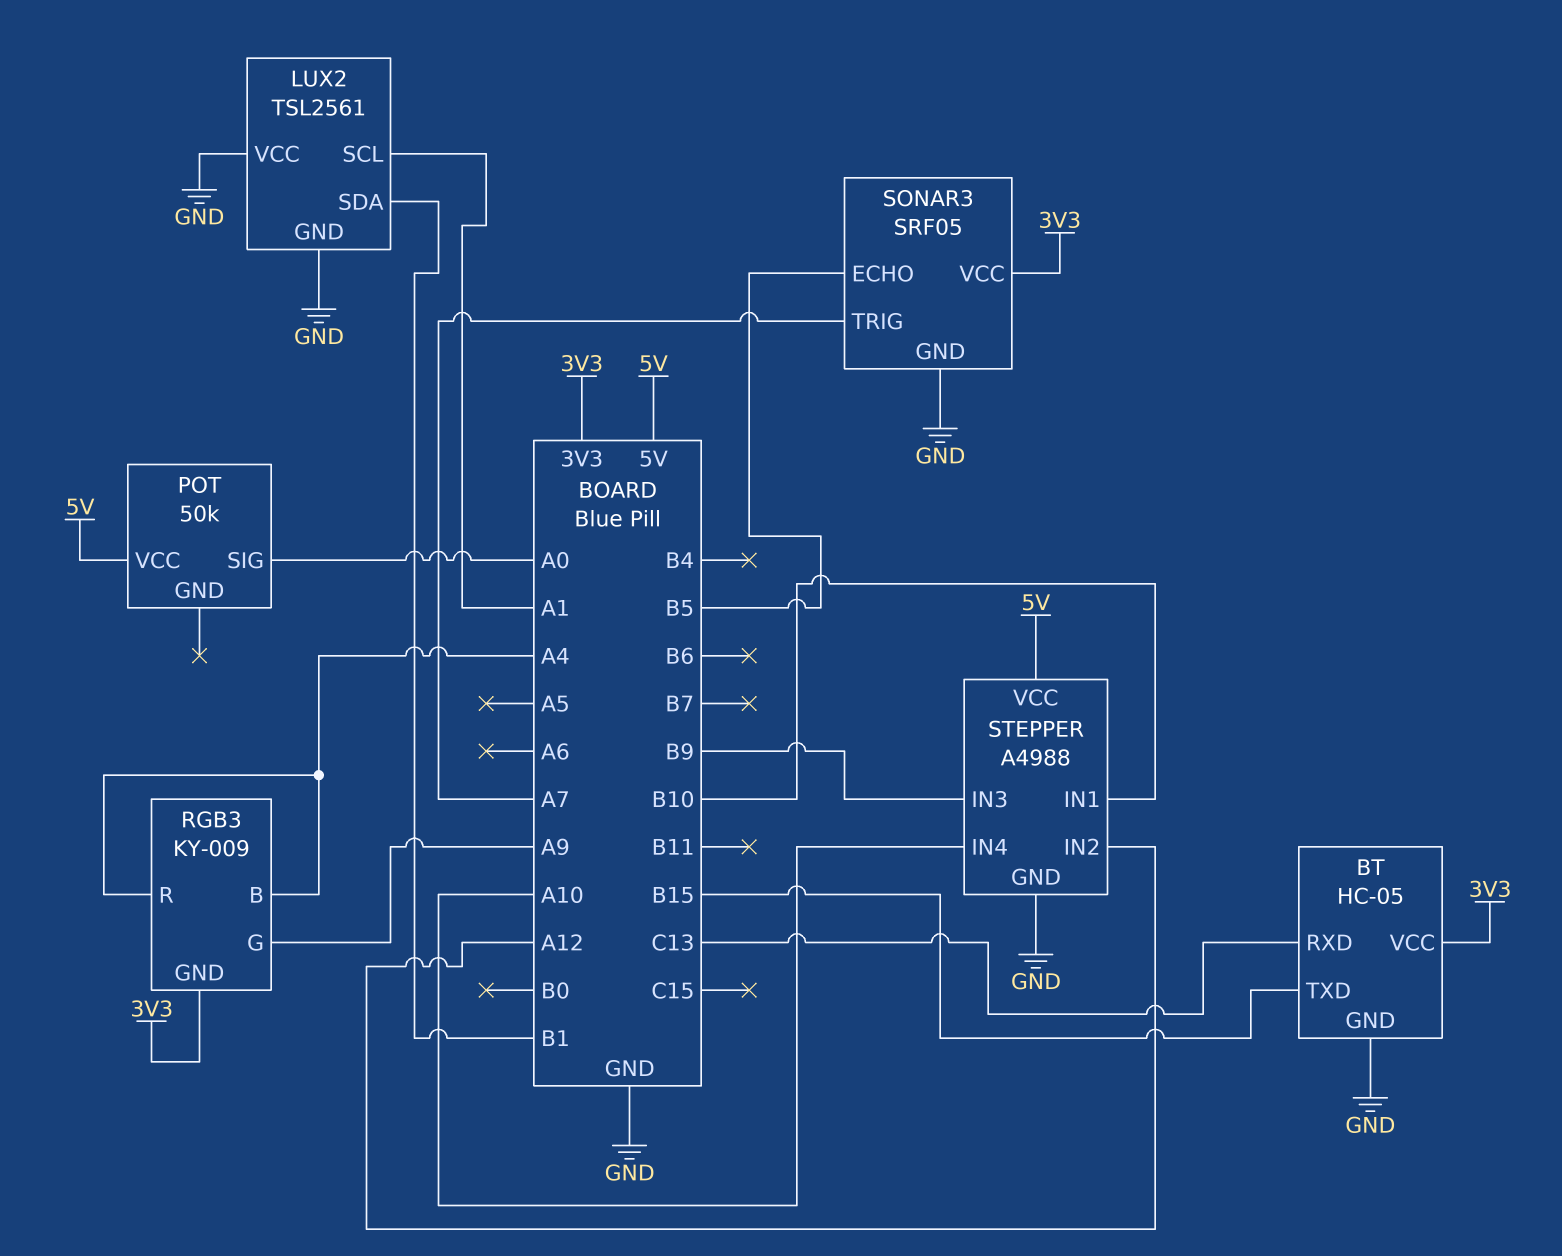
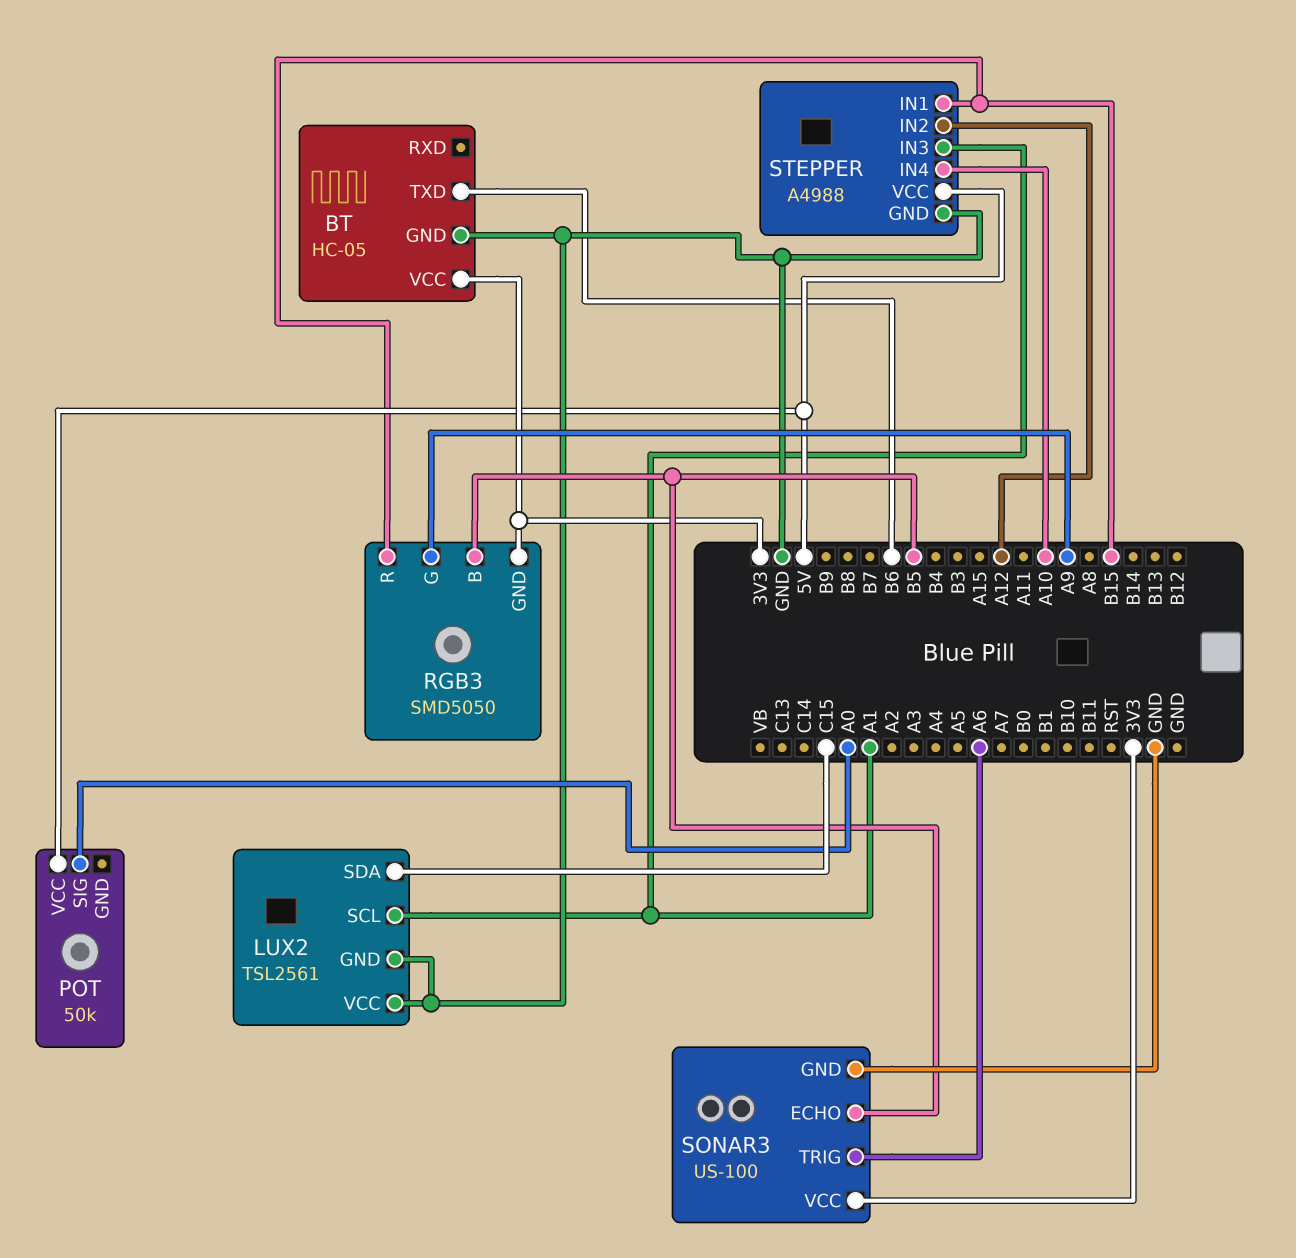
BT pin RXD: C13 -> none
BT pin TXD: B15 -> B6
LUX2 pin SDA: B1 -> C15
RGB3: KY-009 -> SMD5050
RGB3 pin B: A4 -> B5
RGB3 pin R: A4 -> B15
SONAR3: SRF05 -> US-100
SONAR3 pin TRIG: A7 -> A6
STEPPER pin IN1: B10 -> B15
STEPPER pin IN3: B9 -> A1

